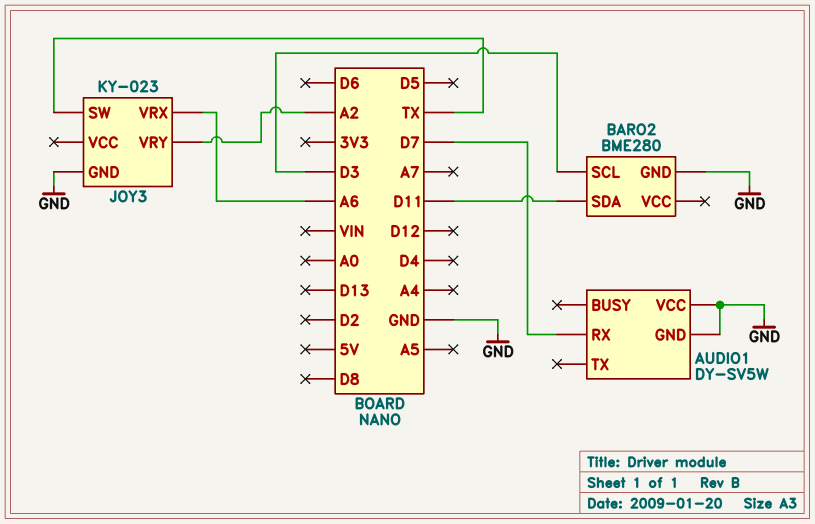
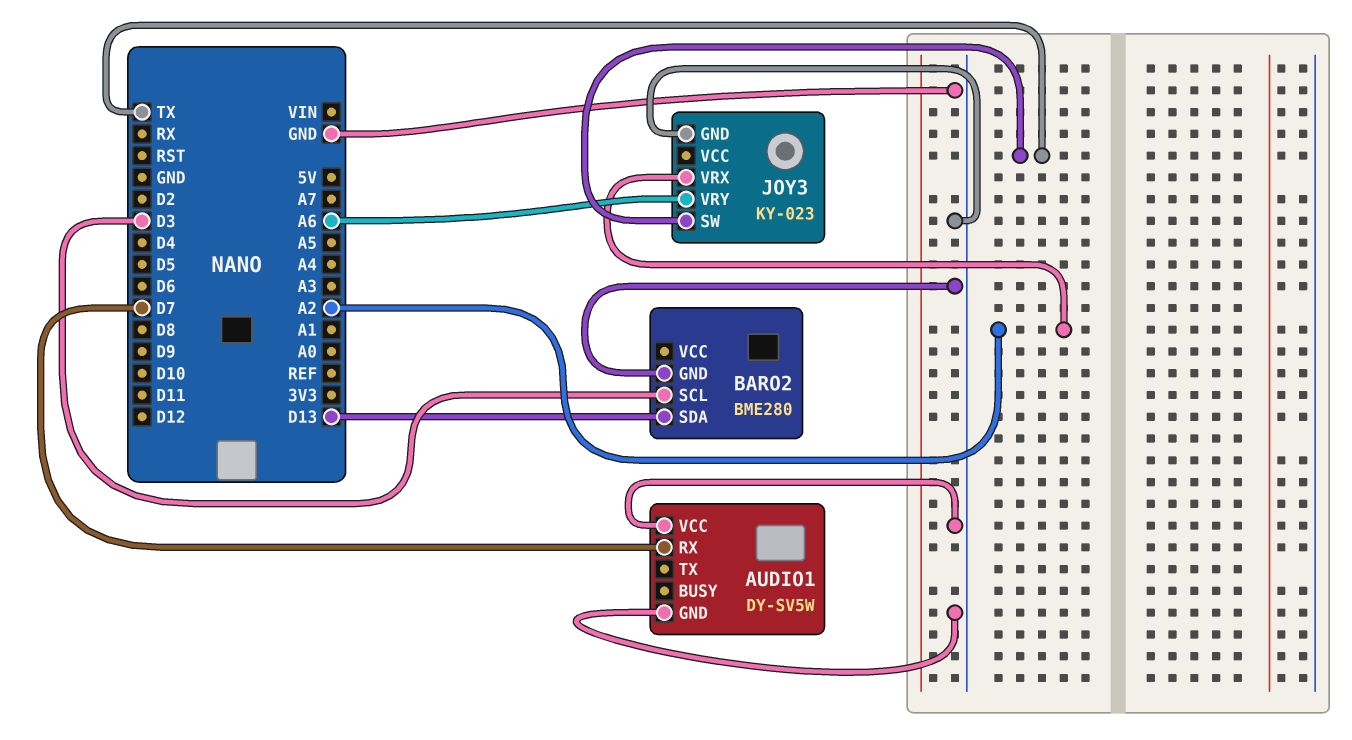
BARO2 pin SDA: D11 -> D13
JOY3 pin VRX: A6 -> A2
JOY3 pin VRY: A2 -> A6

